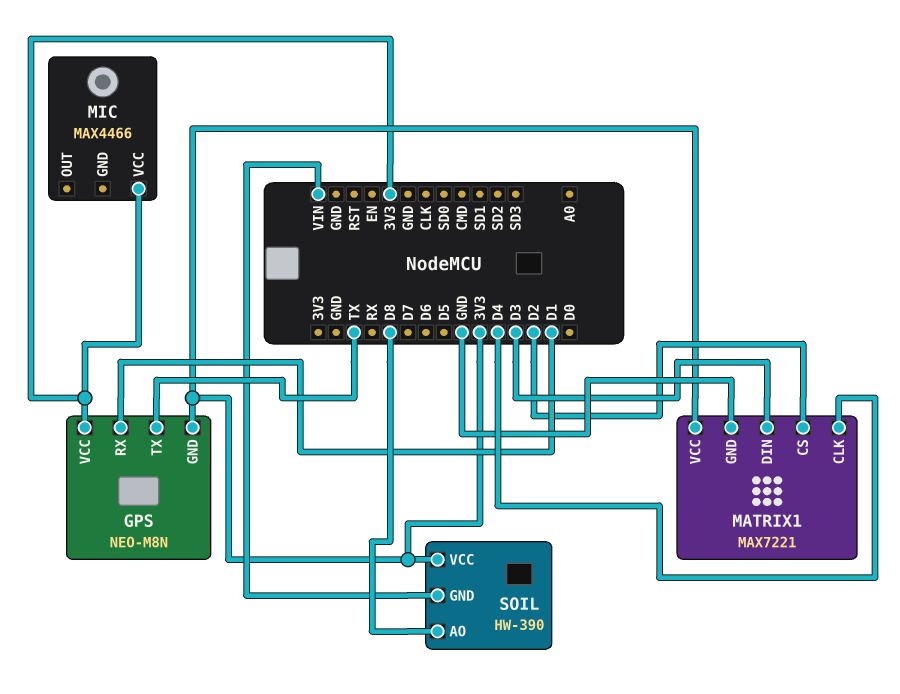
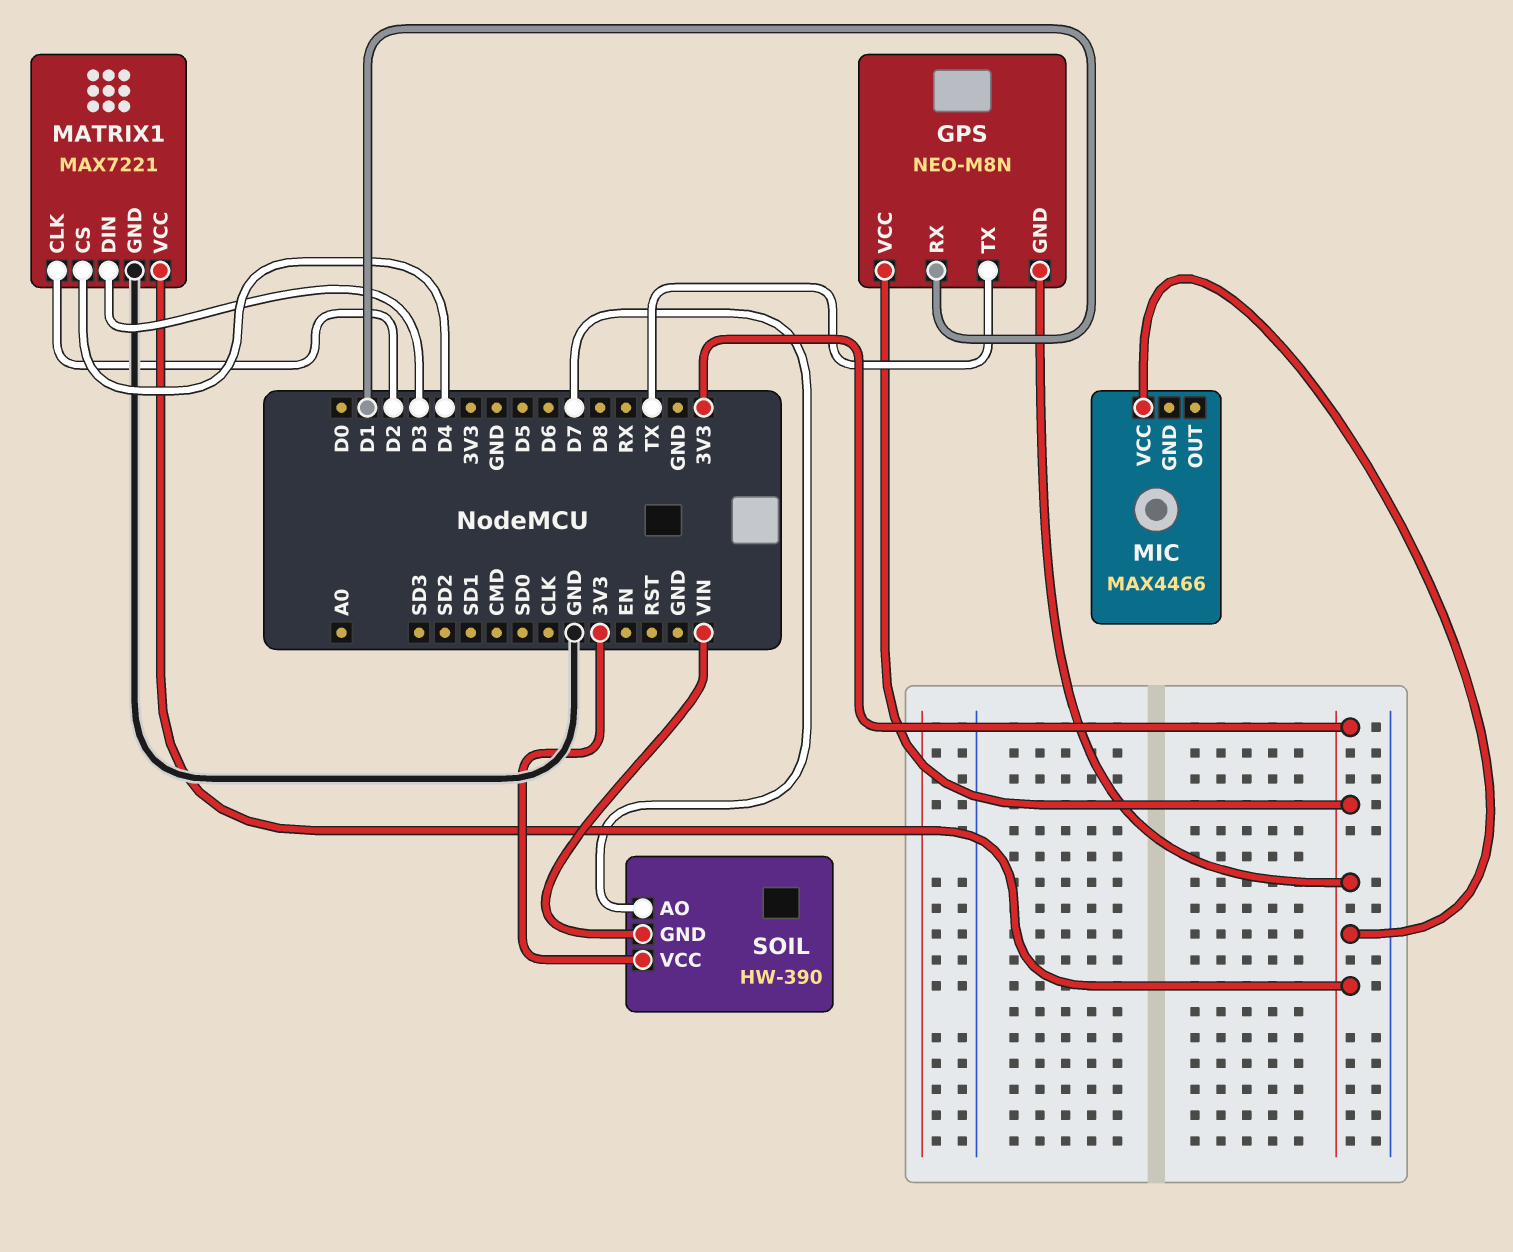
MATRIX1 pin CLK: D4 -> D2
MATRIX1 pin CS: D2 -> D4
SOIL pin AO: D8 -> D7

